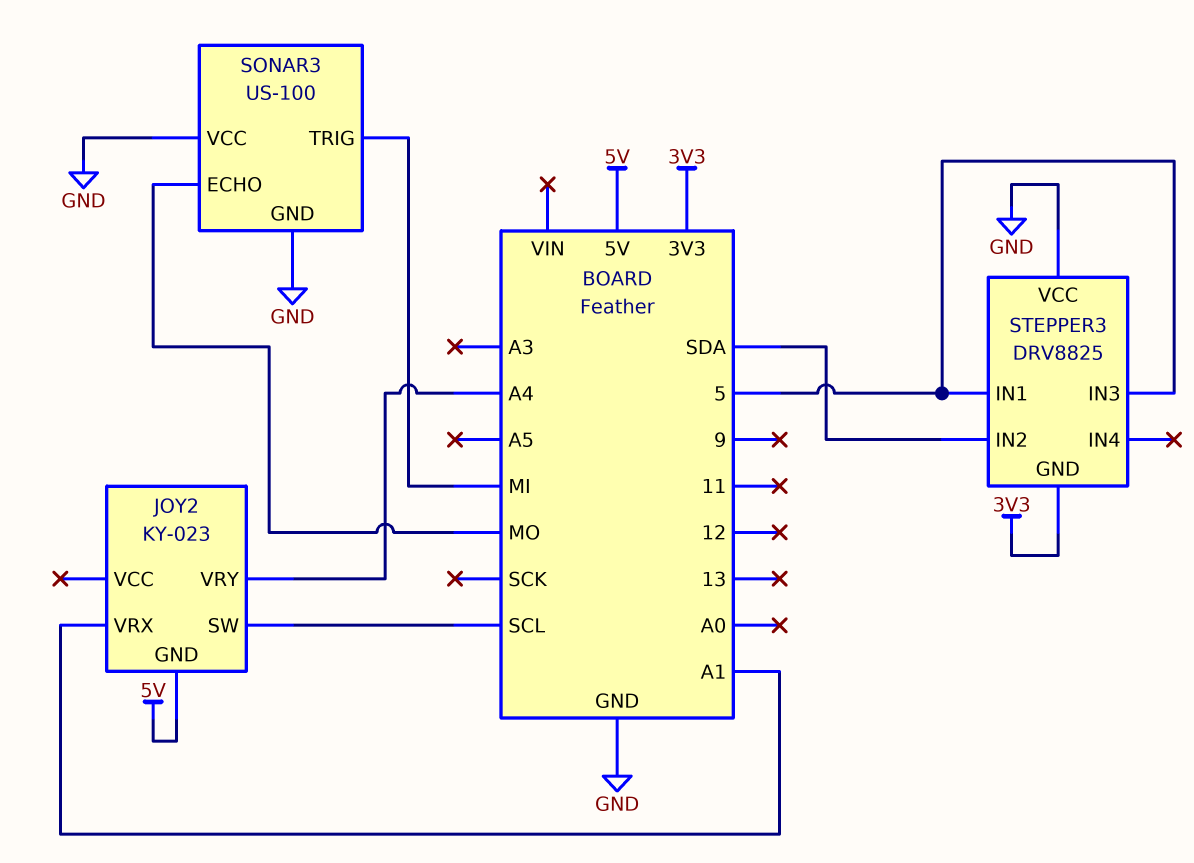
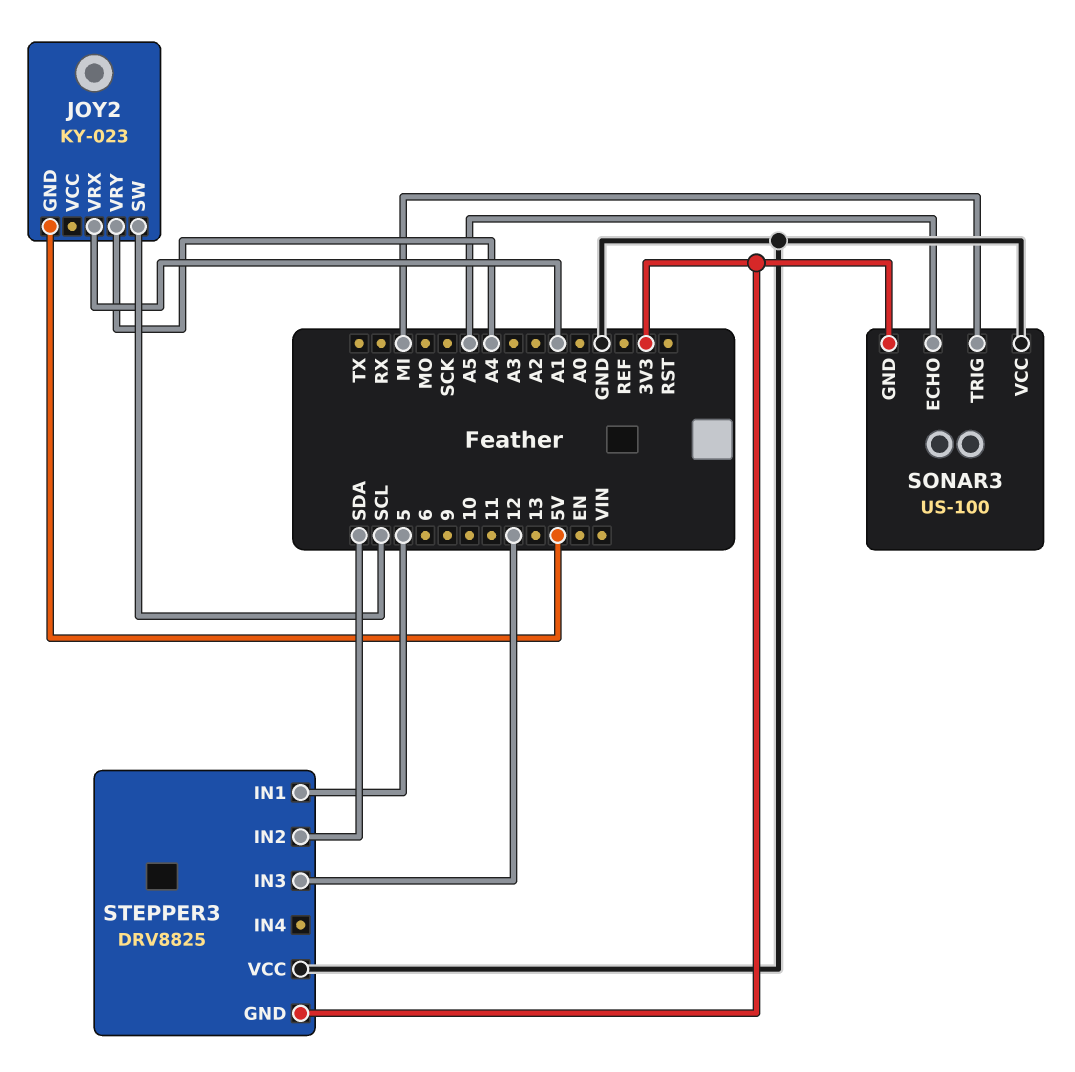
SONAR3 pin ECHO: MO -> A5
SONAR3 pin GND: GND -> 3V3
STEPPER3 pin IN3: 5 -> 12

